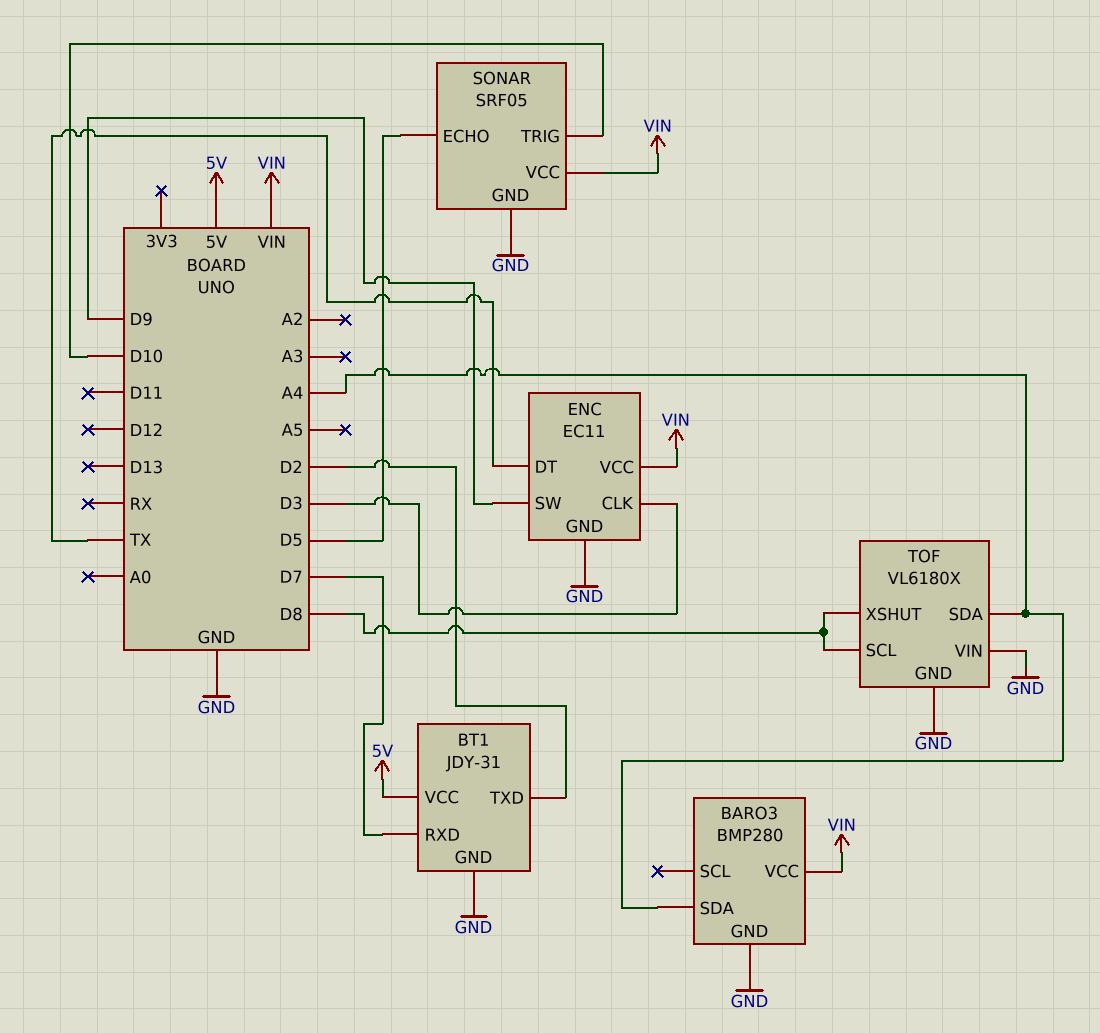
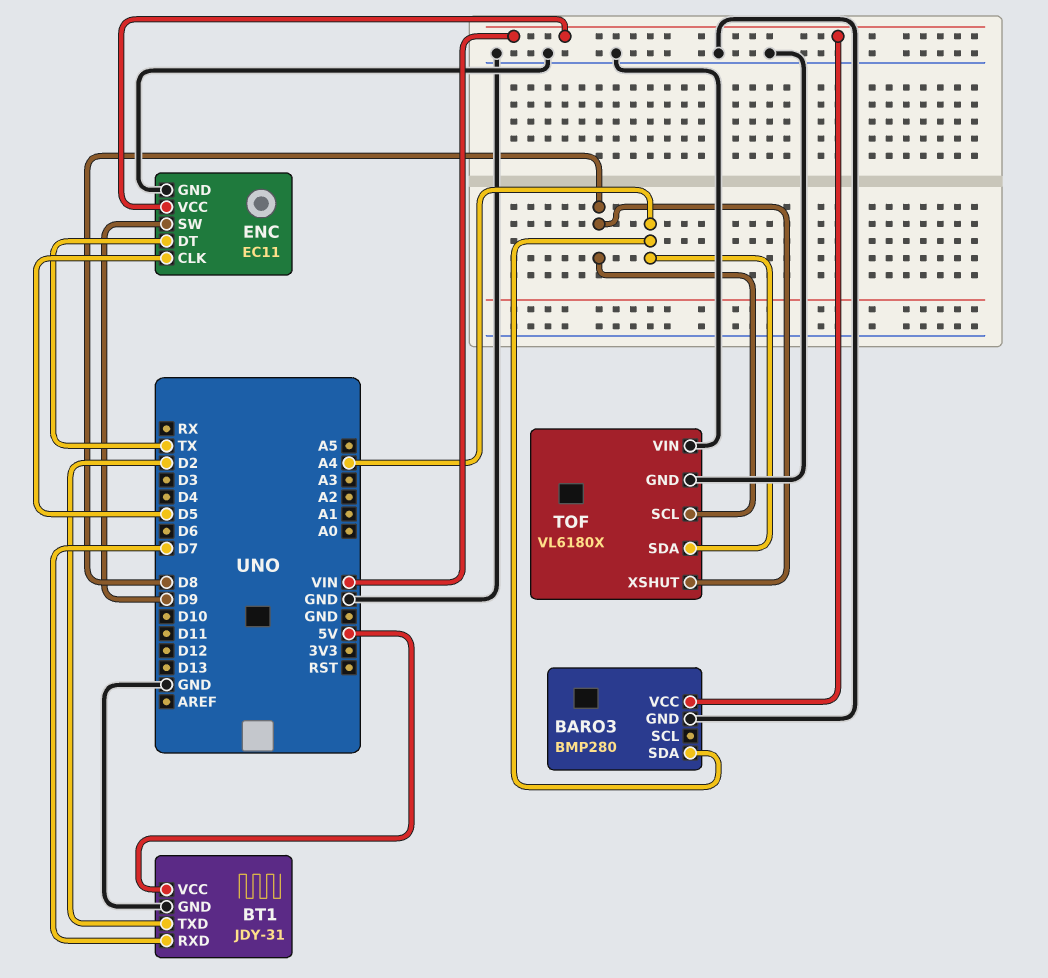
ENC pin CLK: D3 -> D5
SONAR: SRF05 -> none
SONAR pin ECHO: D5 -> none
SONAR pin GND: GND -> none
SONAR pin TRIG: D10 -> none
SONAR pin VCC: VIN -> none

